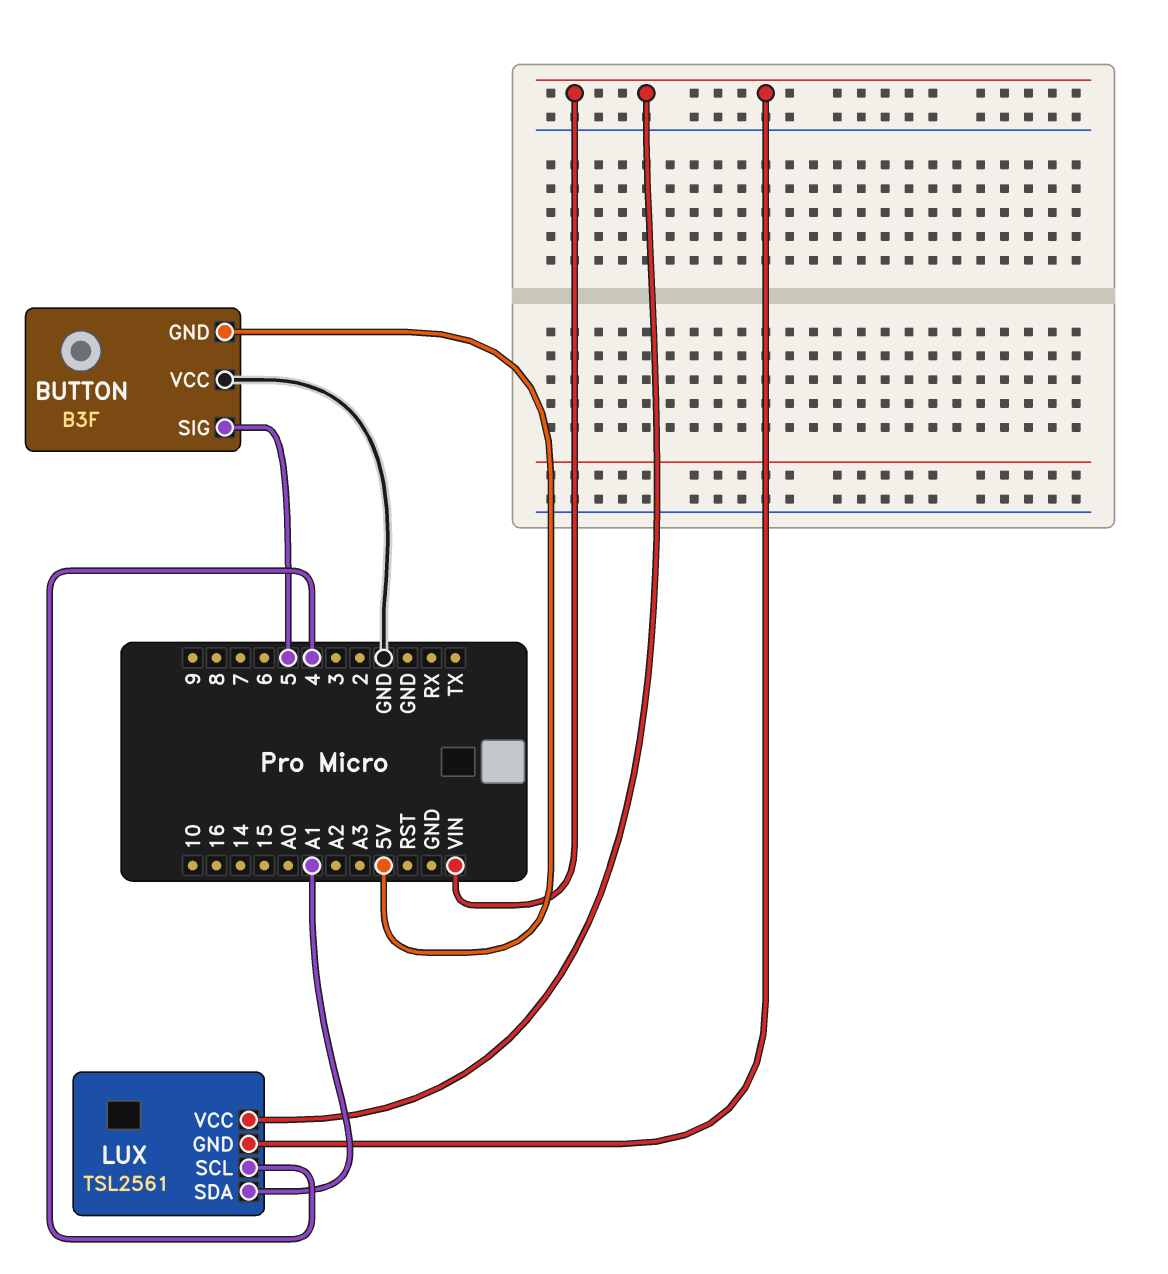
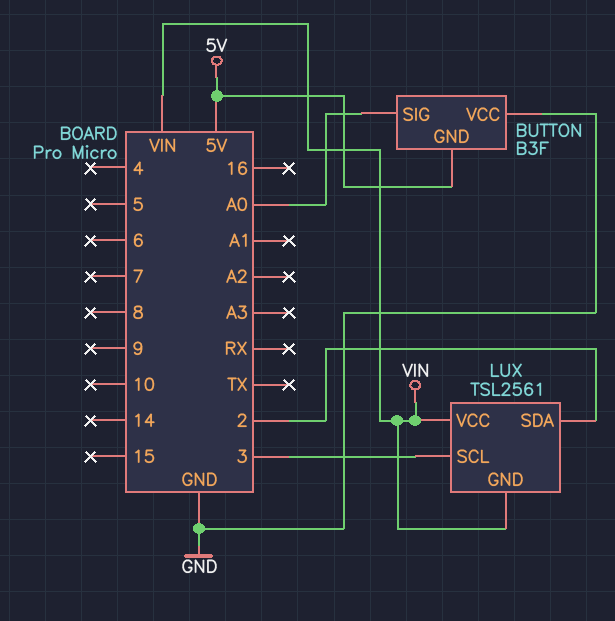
BUTTON pin SIG: 5 -> A0
LUX pin SCL: 4 -> 3
LUX pin SDA: A1 -> 2

